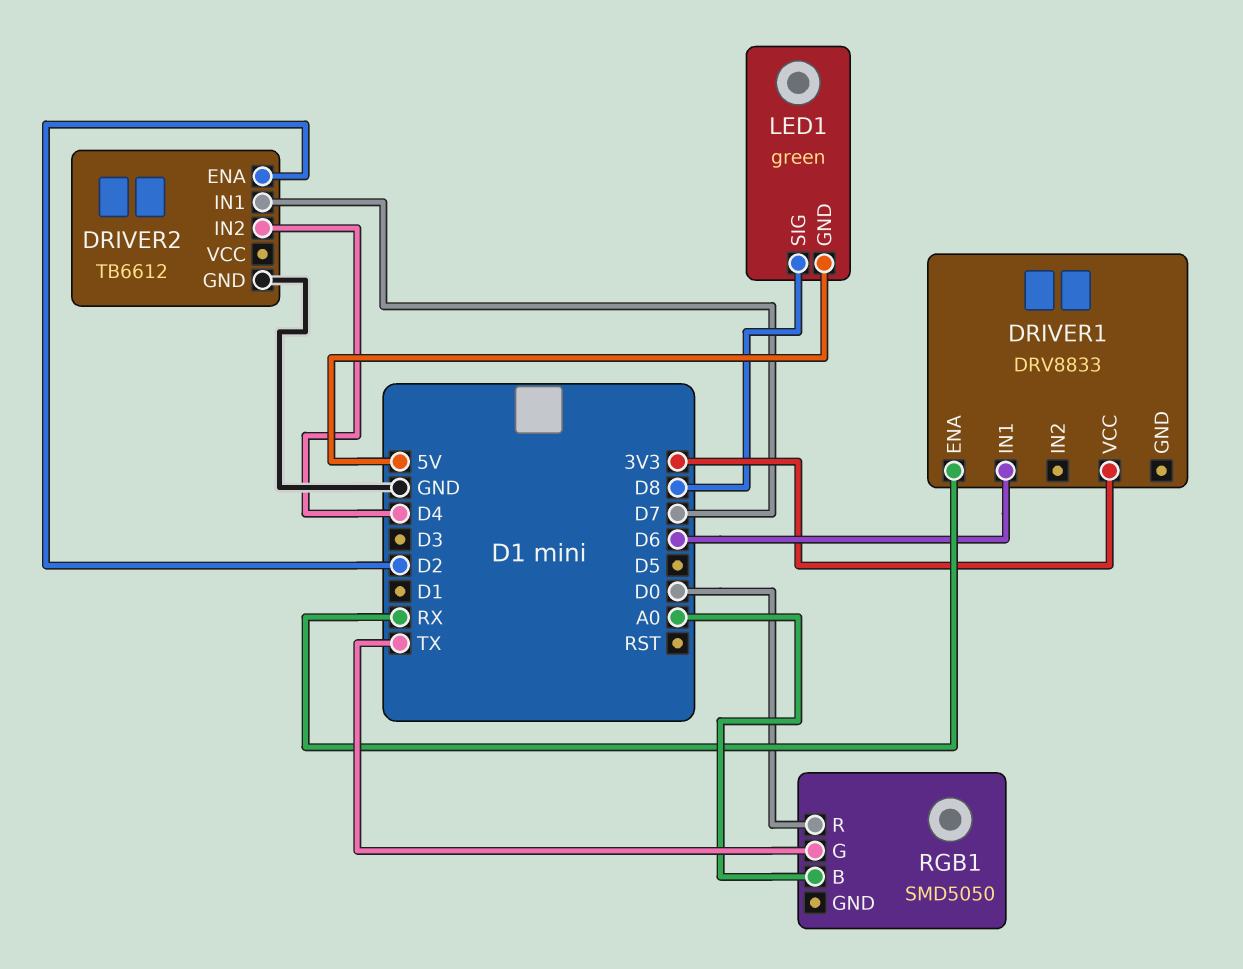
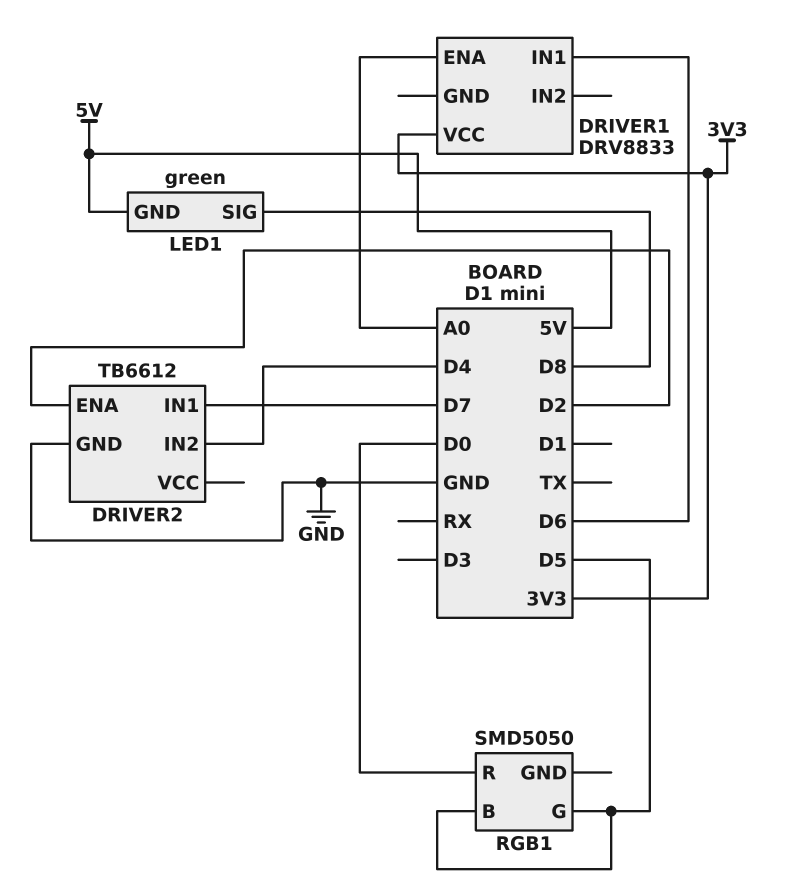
DRIVER1 pin ENA: RX -> A0
RGB1 pin B: A0 -> D5
RGB1 pin G: TX -> D5

